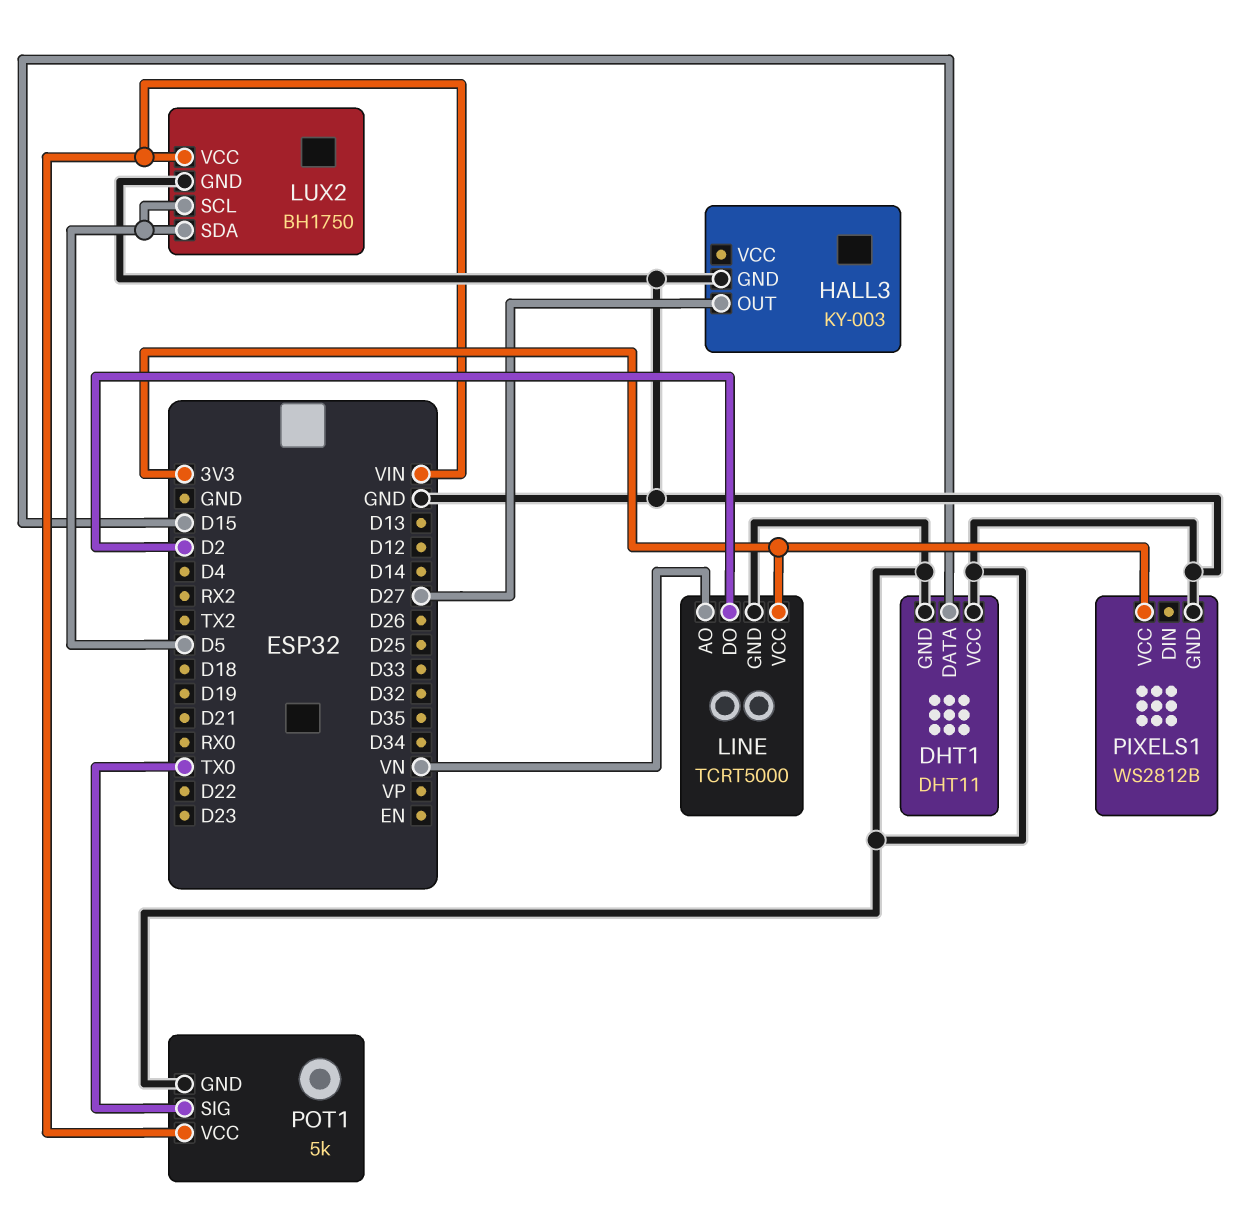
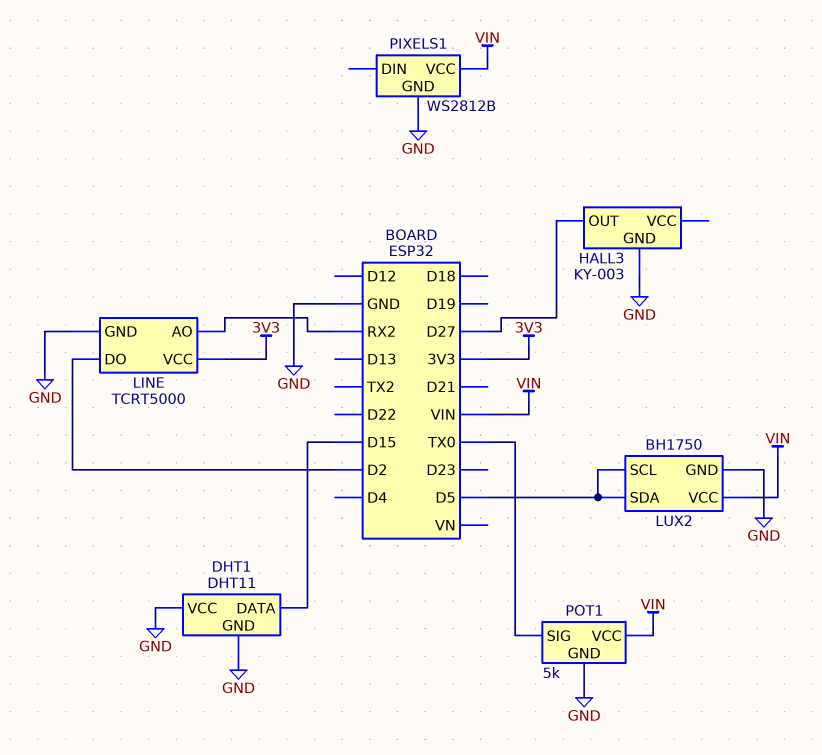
LINE pin AO: VN -> RX2
PIXELS1 pin VCC: 3V3 -> VIN

